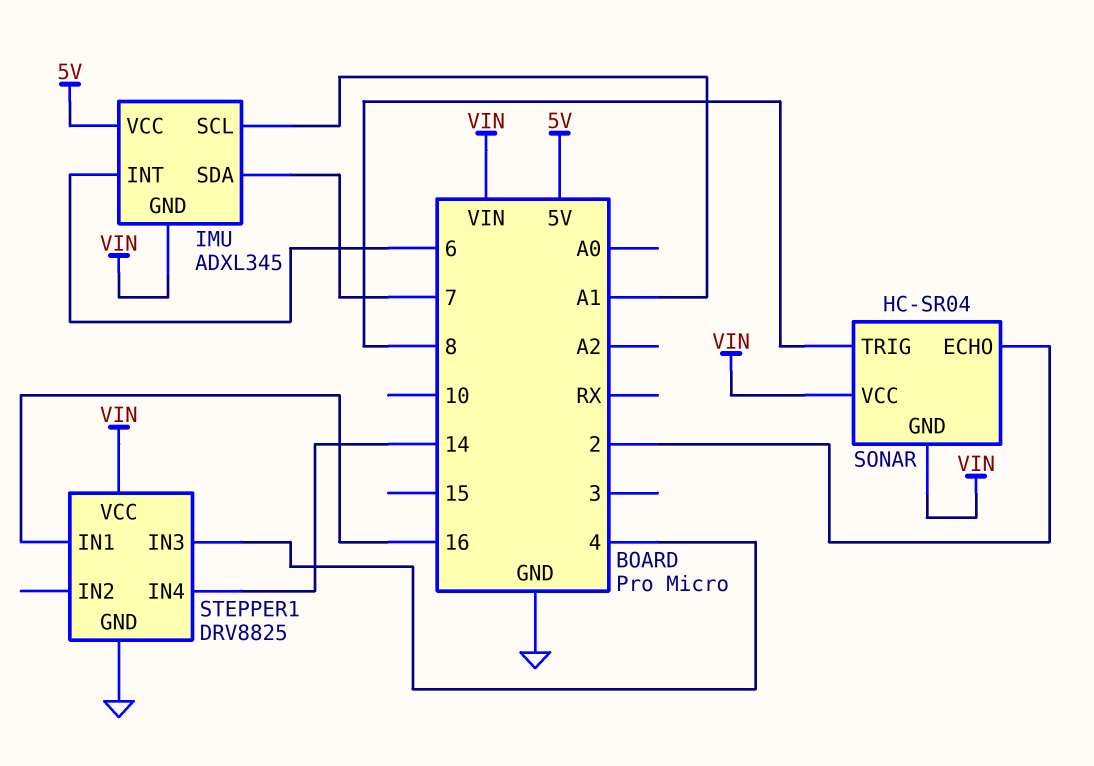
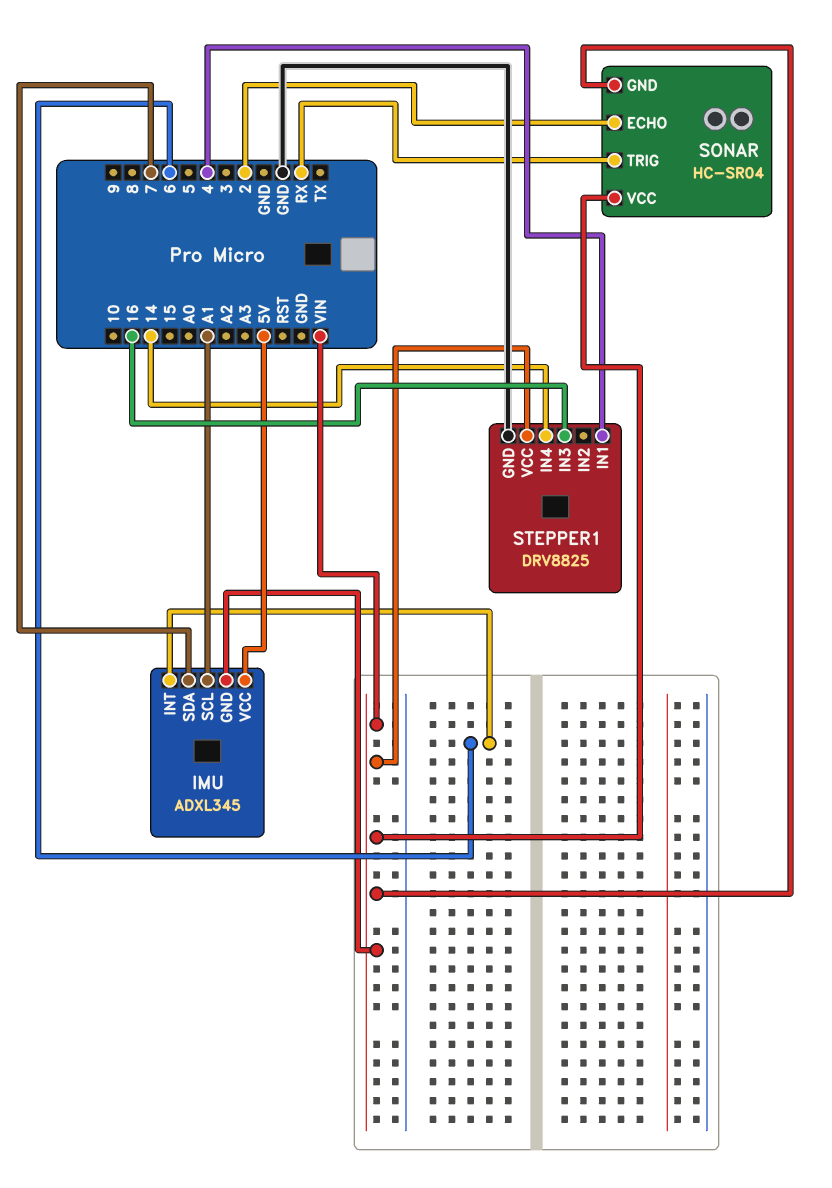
SONAR pin TRIG: 8 -> RX
STEPPER1 pin IN1: 16 -> 4
STEPPER1 pin IN3: 4 -> 16

